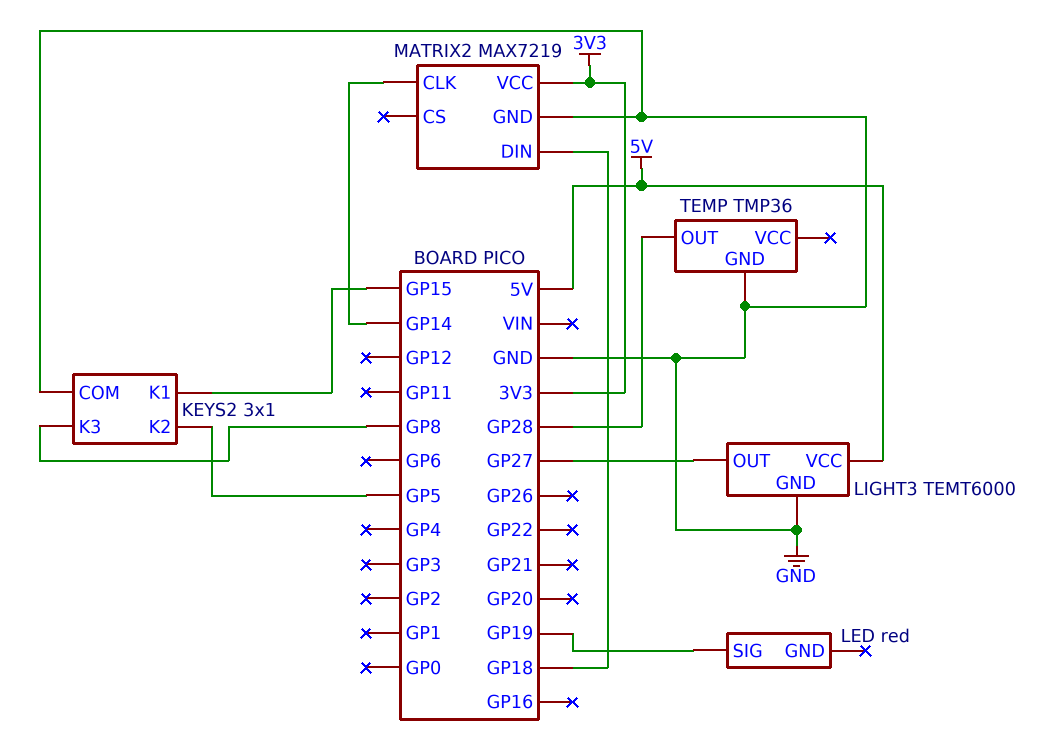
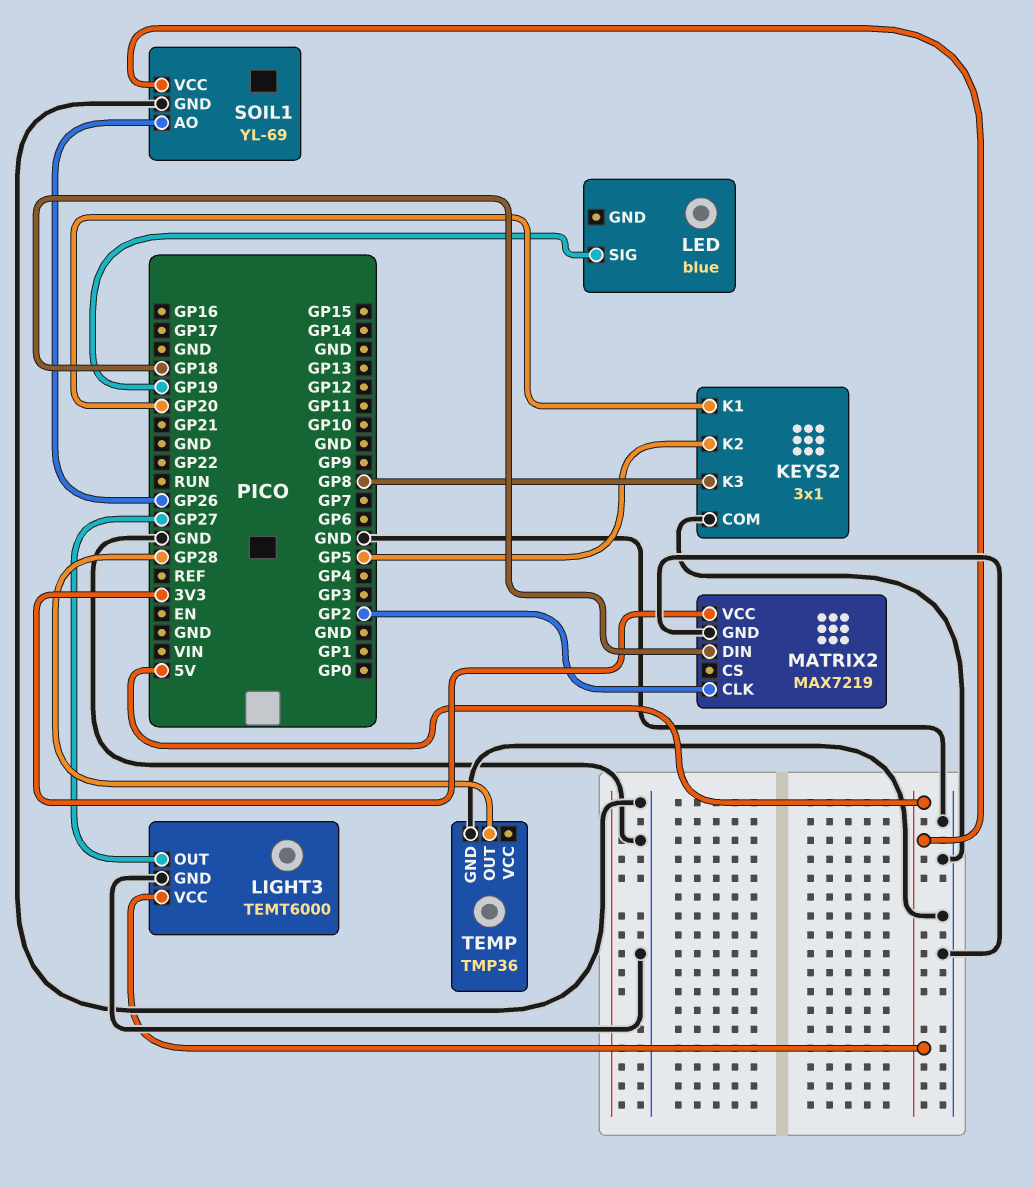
KEYS2 pin K1: GP15 -> GP20
LED: red -> blue
MATRIX2 pin CLK: GP14 -> GP2
SOIL1: none -> YL-69
SOIL1 pin AO: none -> GP26
SOIL1 pin GND: none -> GND
SOIL1 pin VCC: none -> 5V

